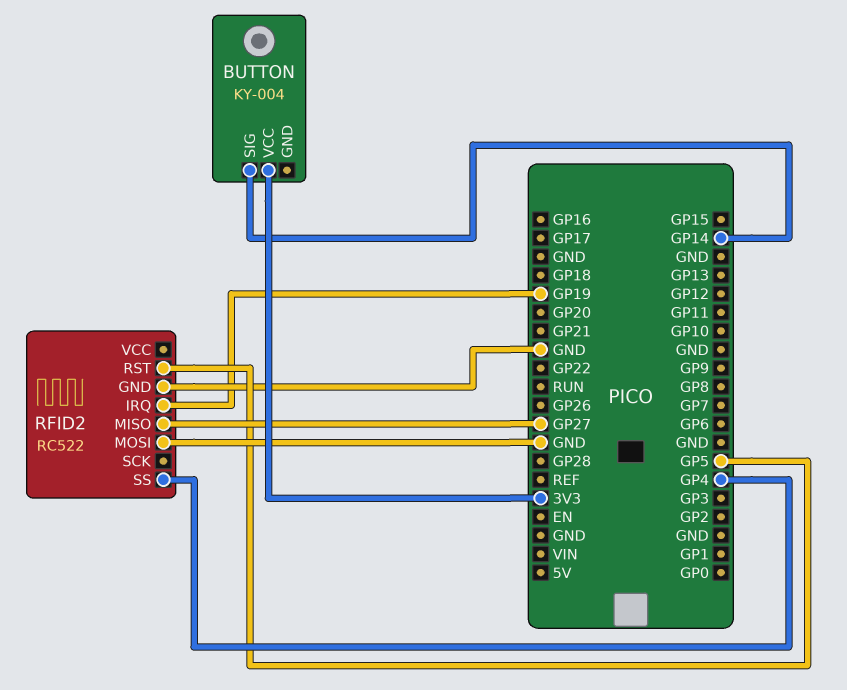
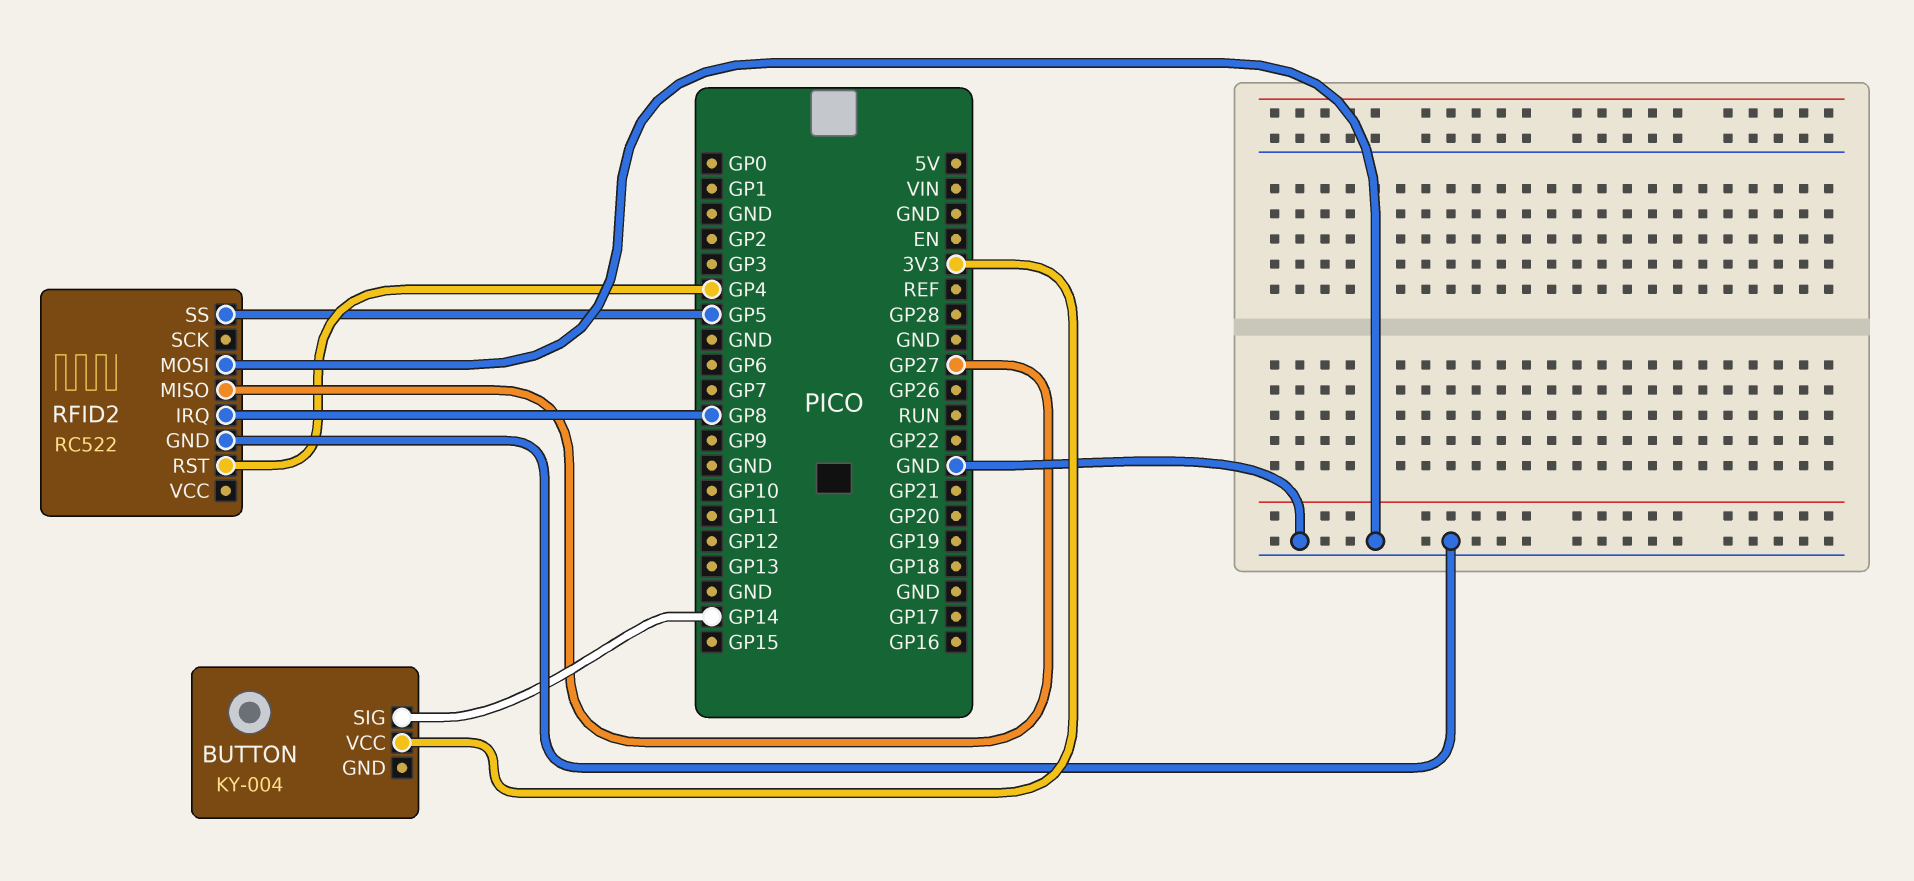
RFID2 pin IRQ: GP19 -> GP8
RFID2 pin RST: GP5 -> GP4
RFID2 pin SS: GP4 -> GP5

